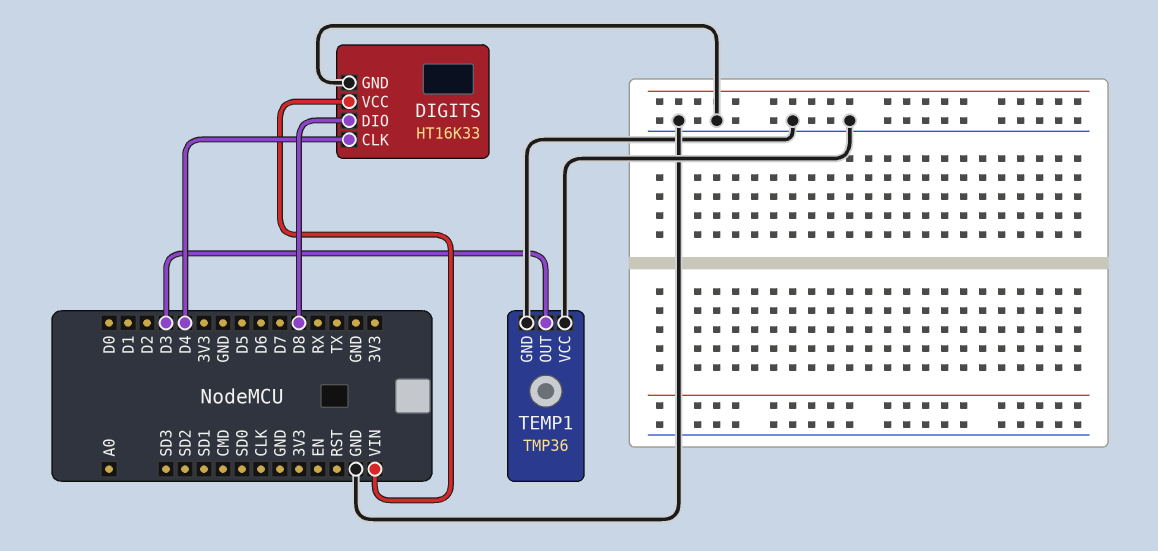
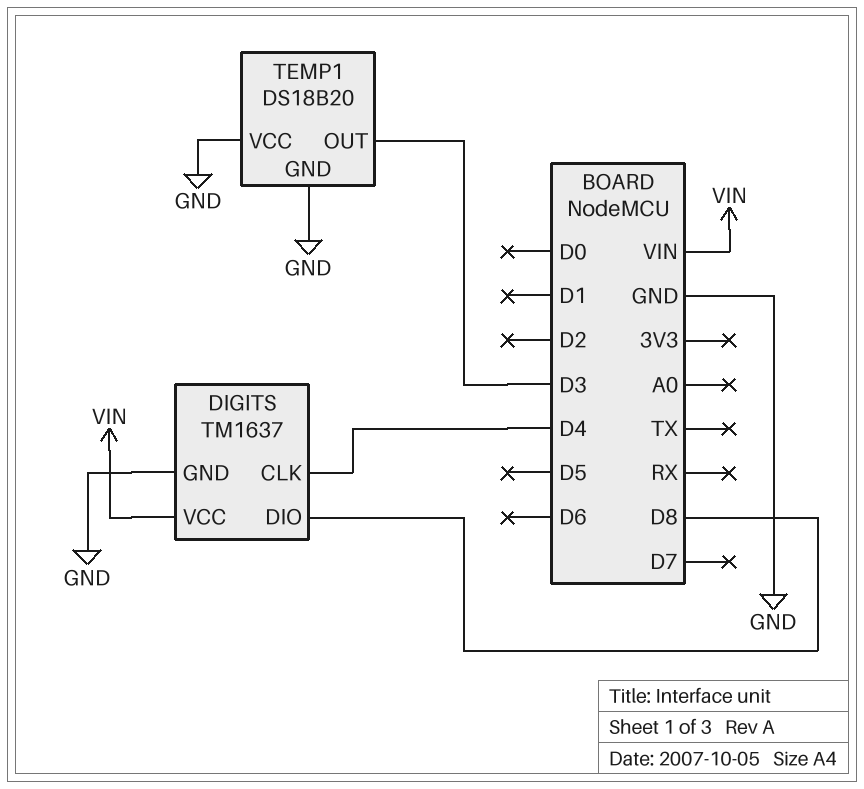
DIGITS: HT16K33 -> TM1637
TEMP1: TMP36 -> DS18B20

